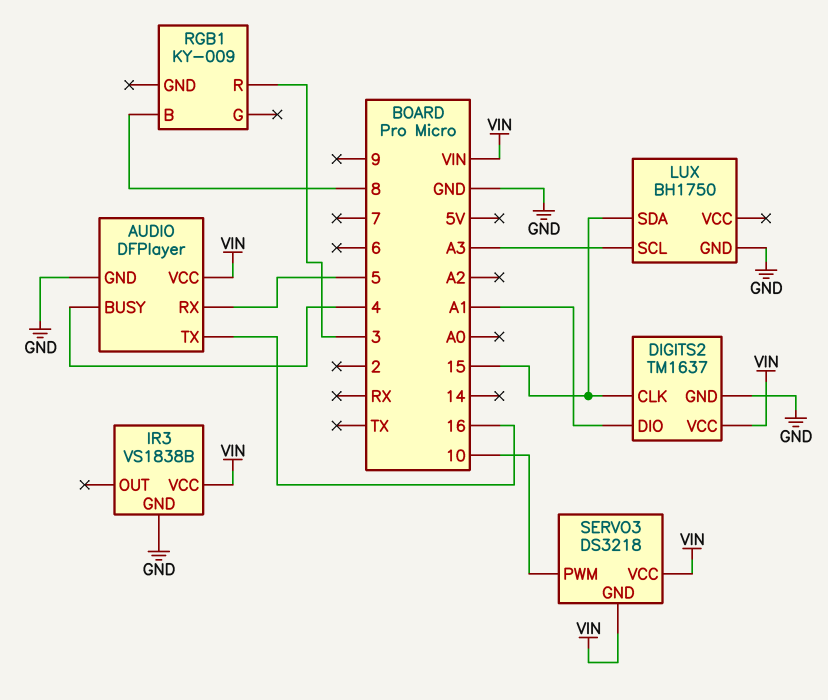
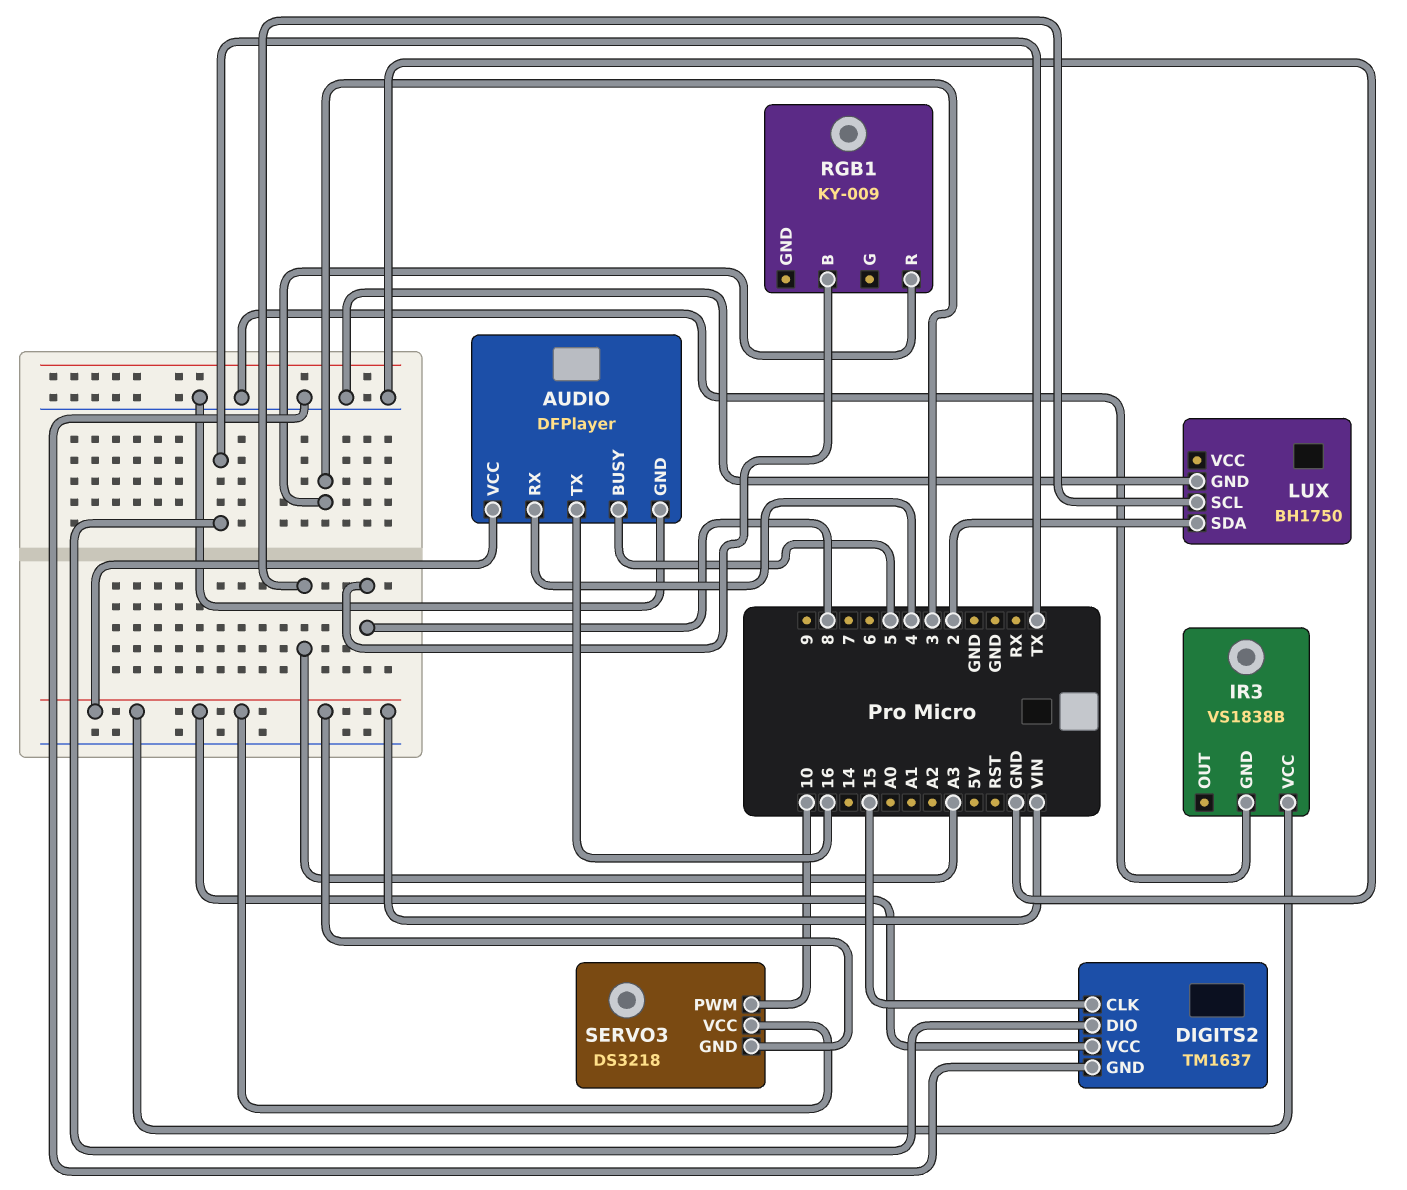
AUDIO pin BUSY: 4 -> 5
AUDIO pin RX: 5 -> 4
DIGITS2 pin DIO: A1 -> TX
LUX pin SDA: 15 -> 2

